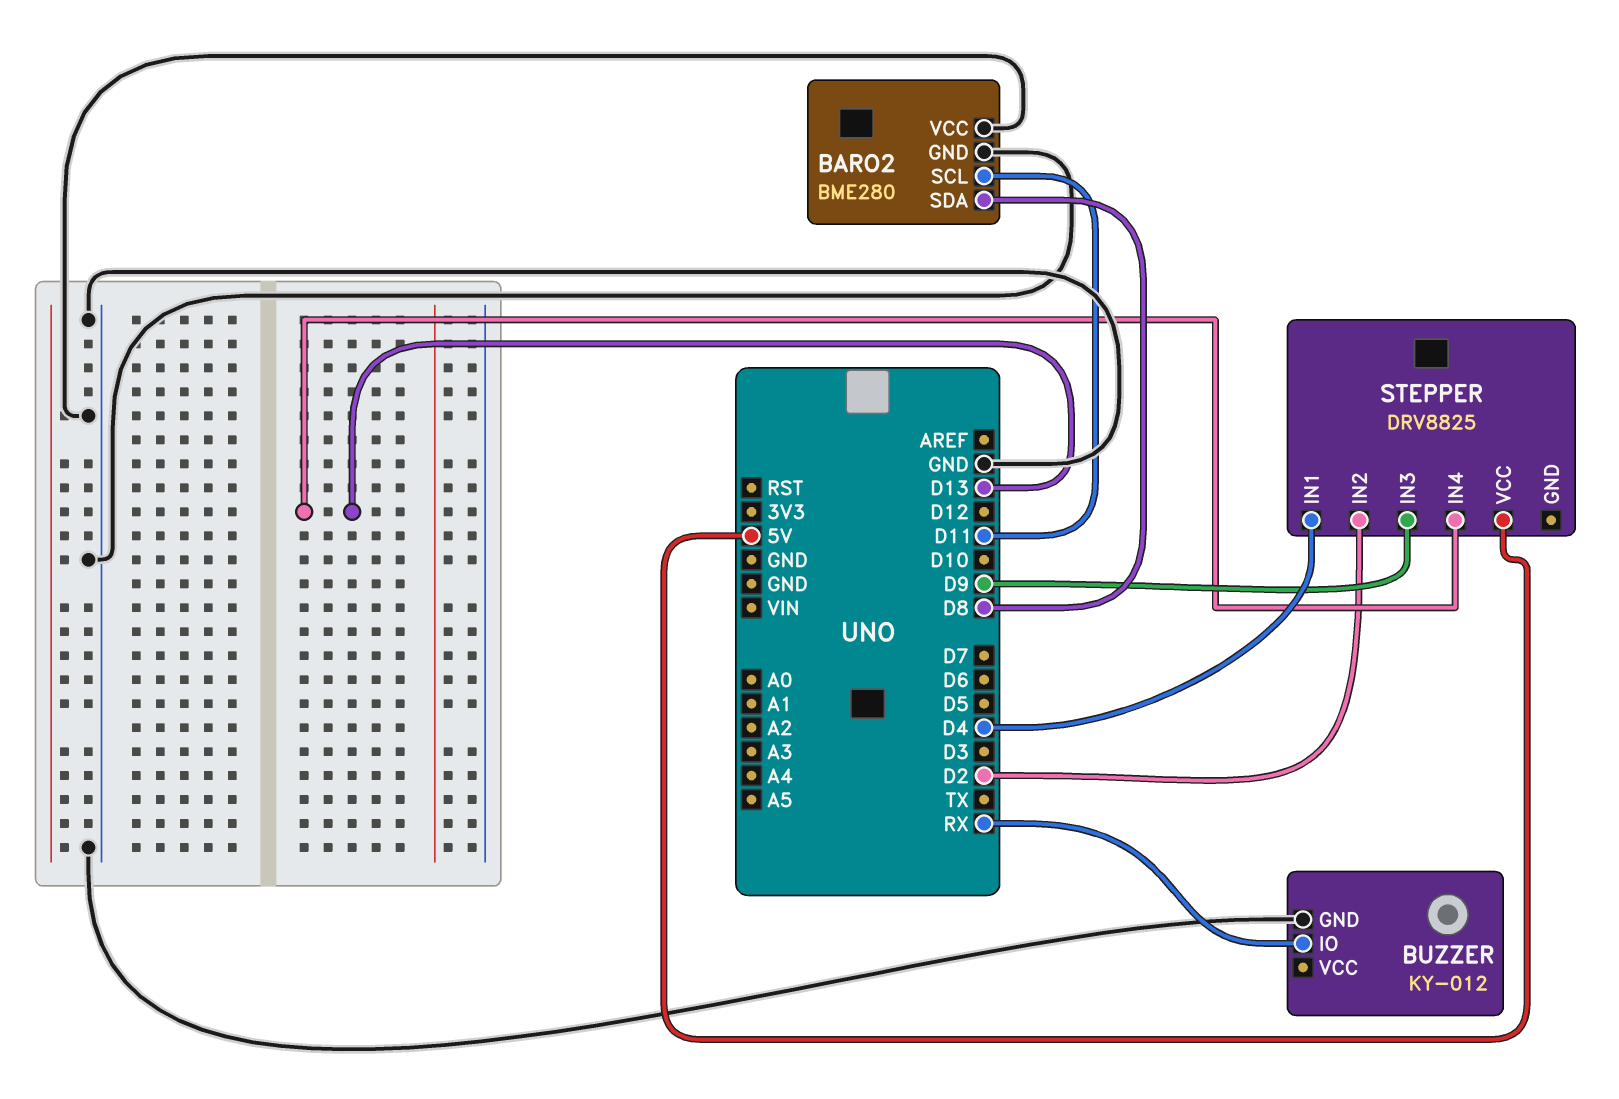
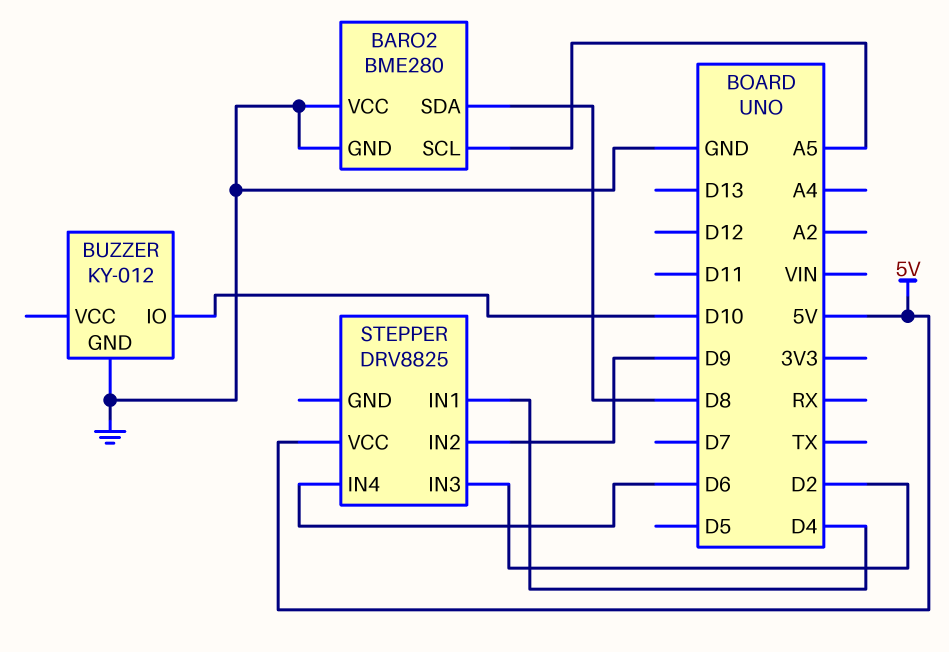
BARO2 pin SCL: D11 -> A5
BUZZER pin IO: RX -> D10
STEPPER pin IN2: D2 -> D9
STEPPER pin IN3: D9 -> D2
STEPPER pin IN4: D13 -> D6

